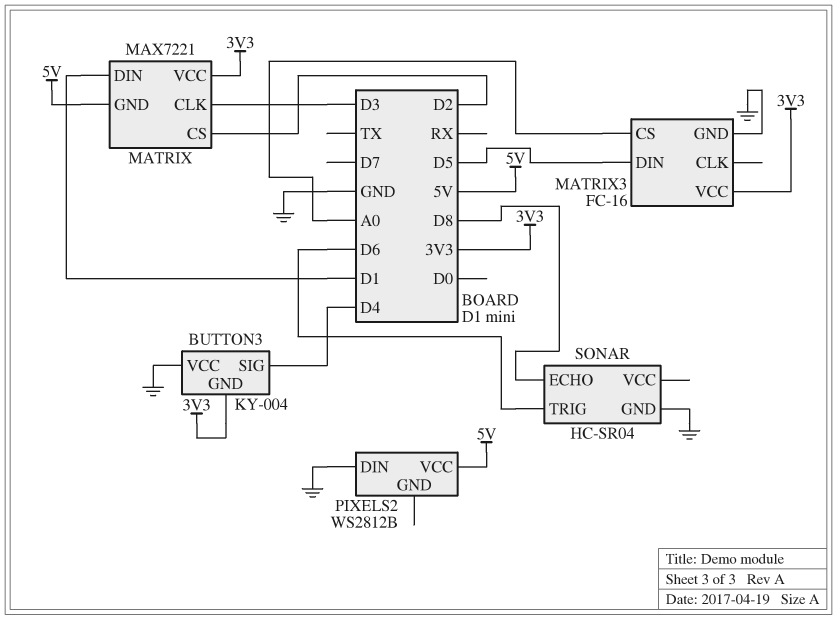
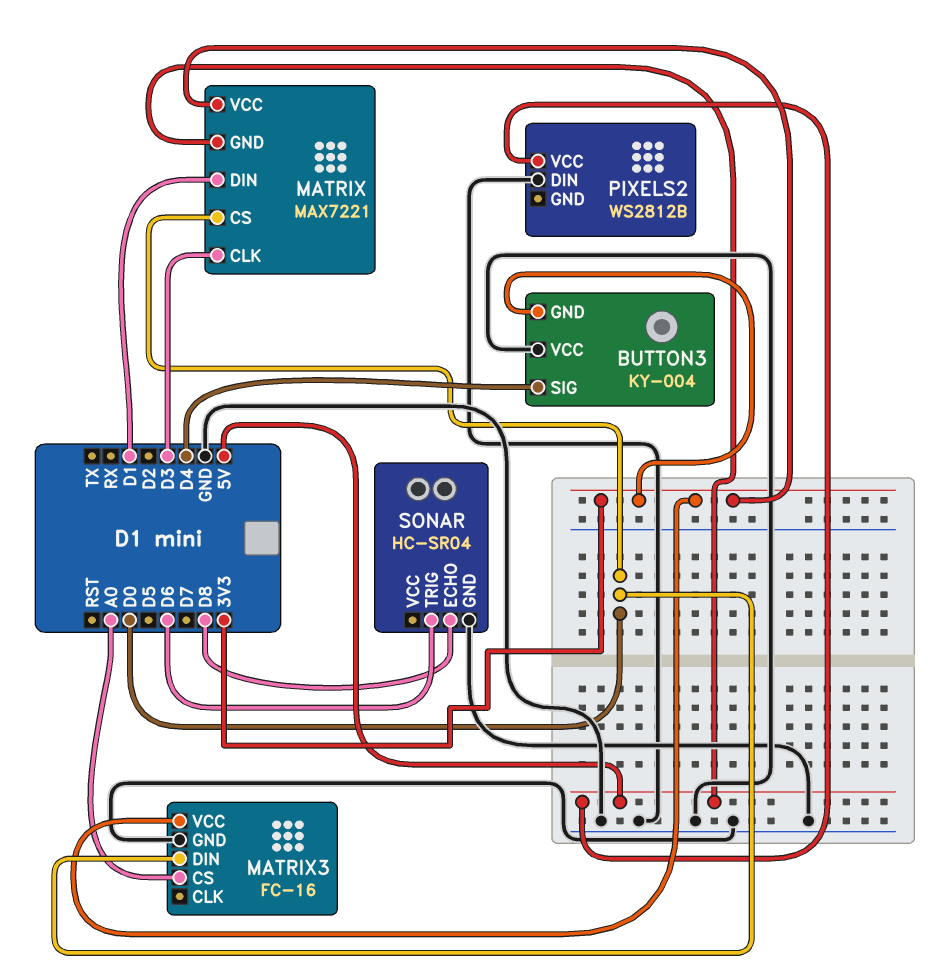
MATRIX pin CS: D2 -> D0
MATRIX3 pin DIN: D5 -> D0

